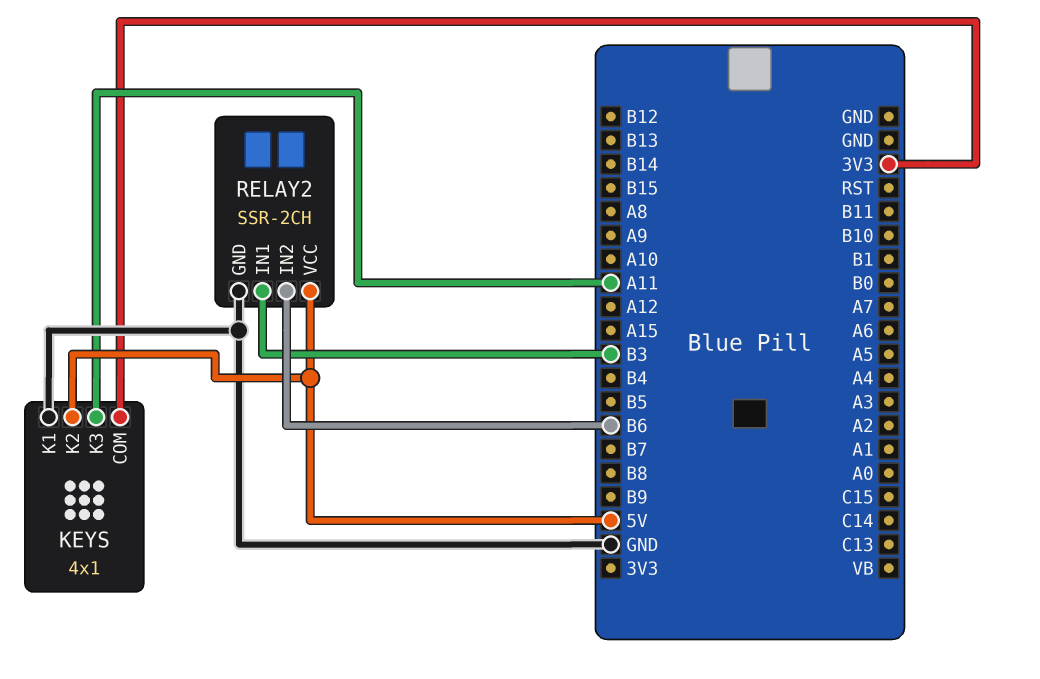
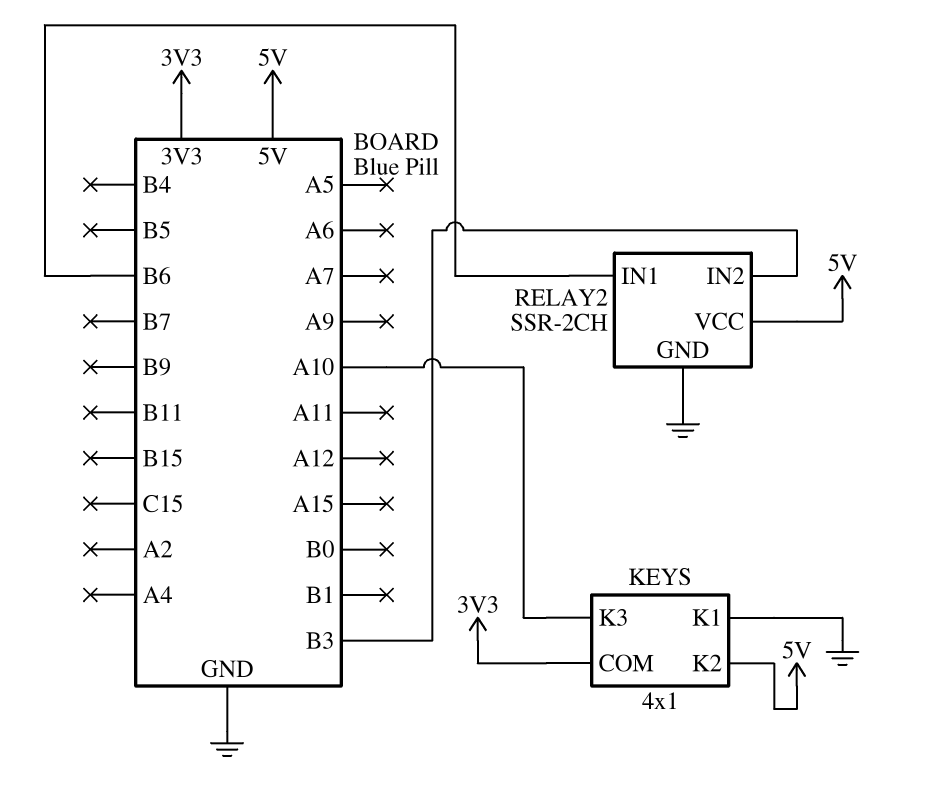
KEYS pin K3: A11 -> A10
RELAY2 pin IN1: B3 -> B6
RELAY2 pin IN2: B6 -> B3

